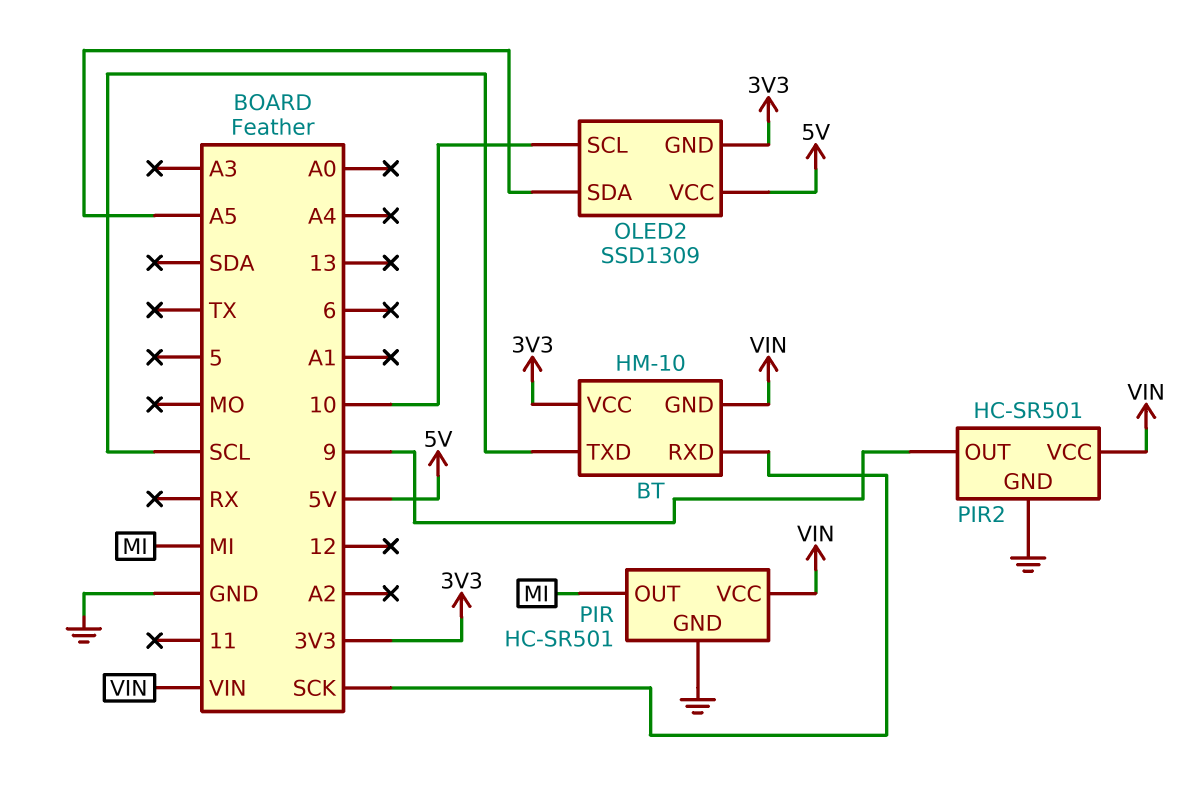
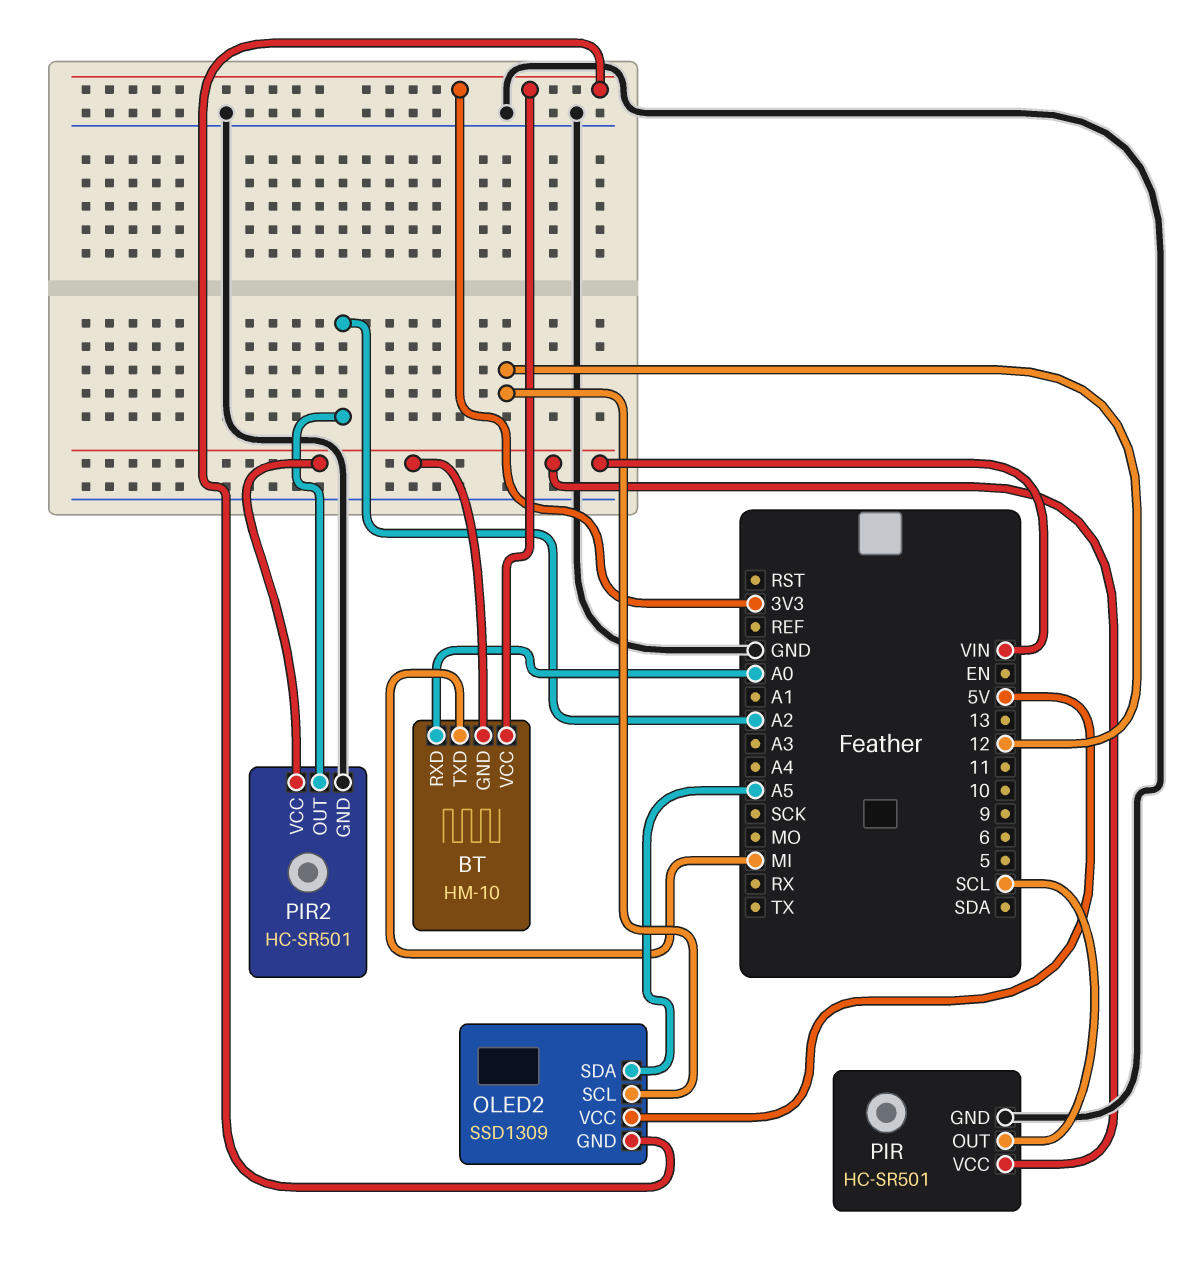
BT pin RXD: SCK -> A0
BT pin TXD: SCL -> MI
OLED2 pin SCL: 10 -> 12
PIR pin OUT: MI -> SCL
PIR2 pin OUT: 9 -> A2

